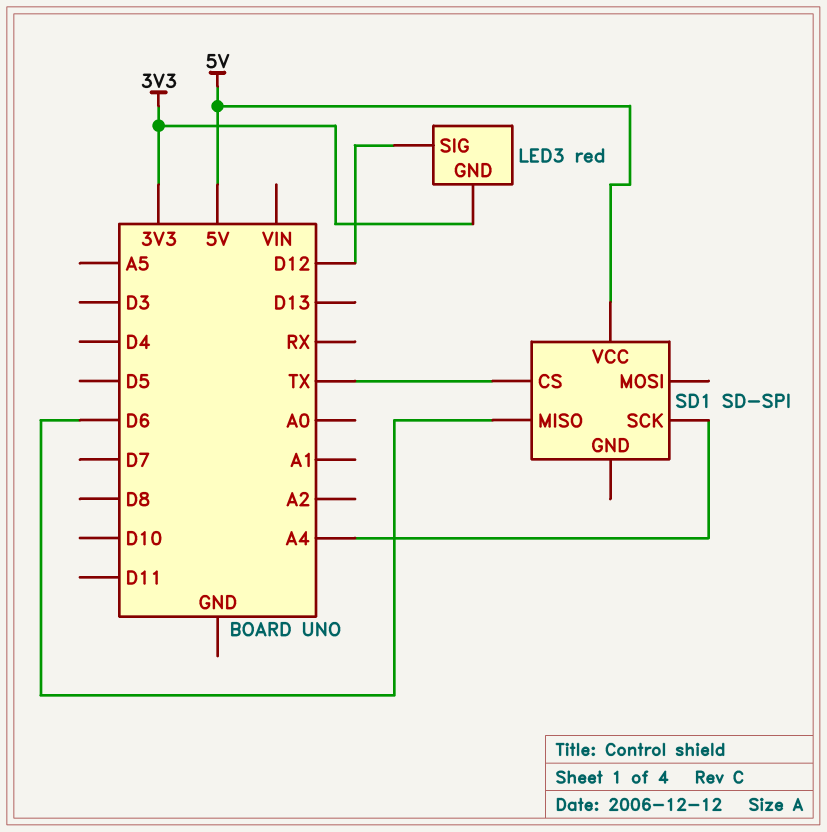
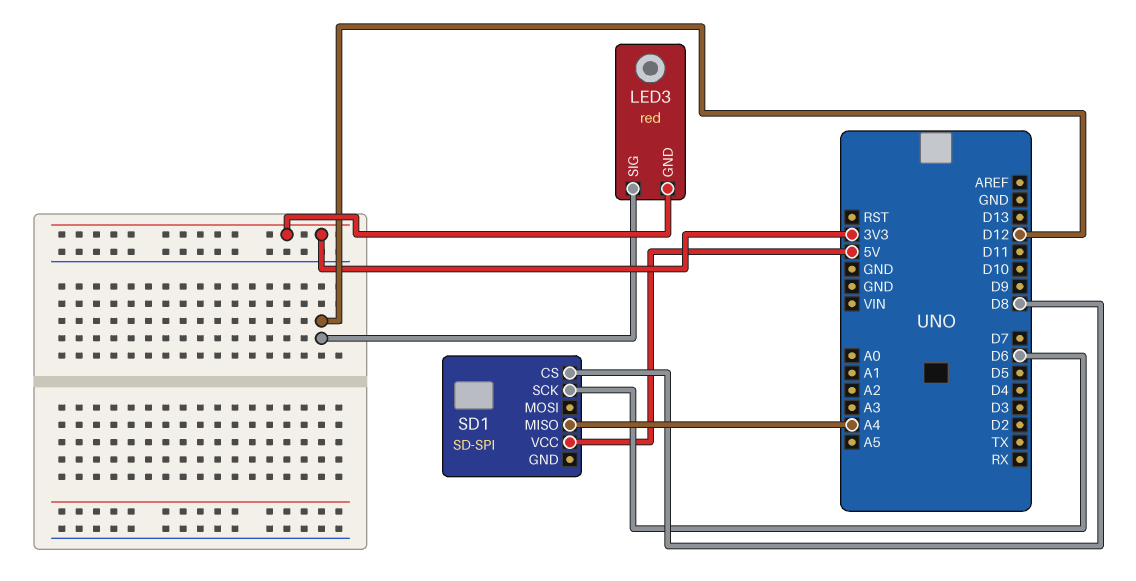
SD1 pin CS: TX -> D8
SD1 pin MISO: D6 -> A4
SD1 pin SCK: A4 -> D6

